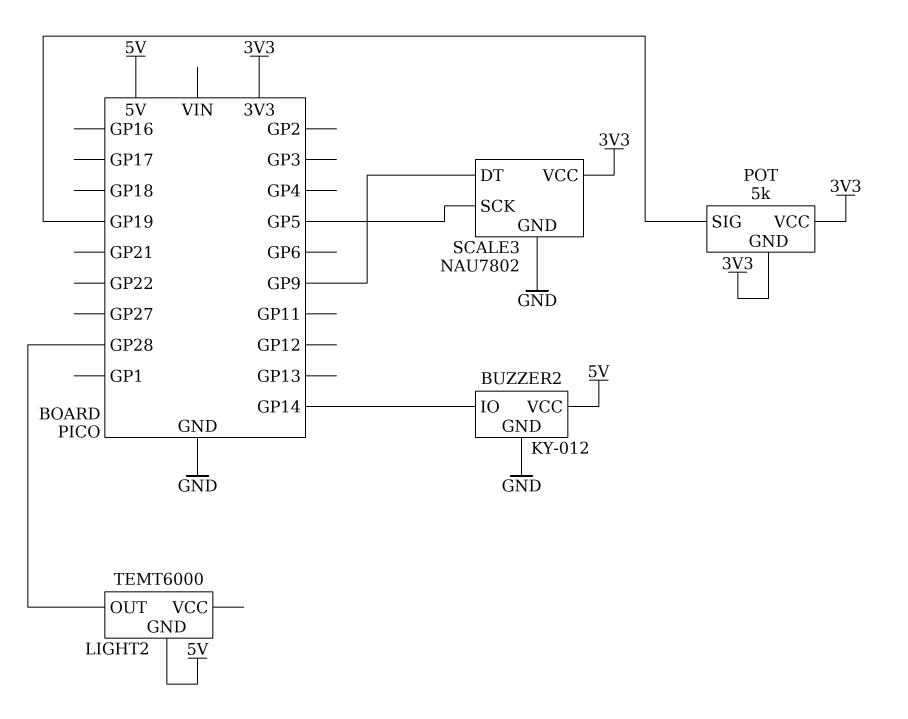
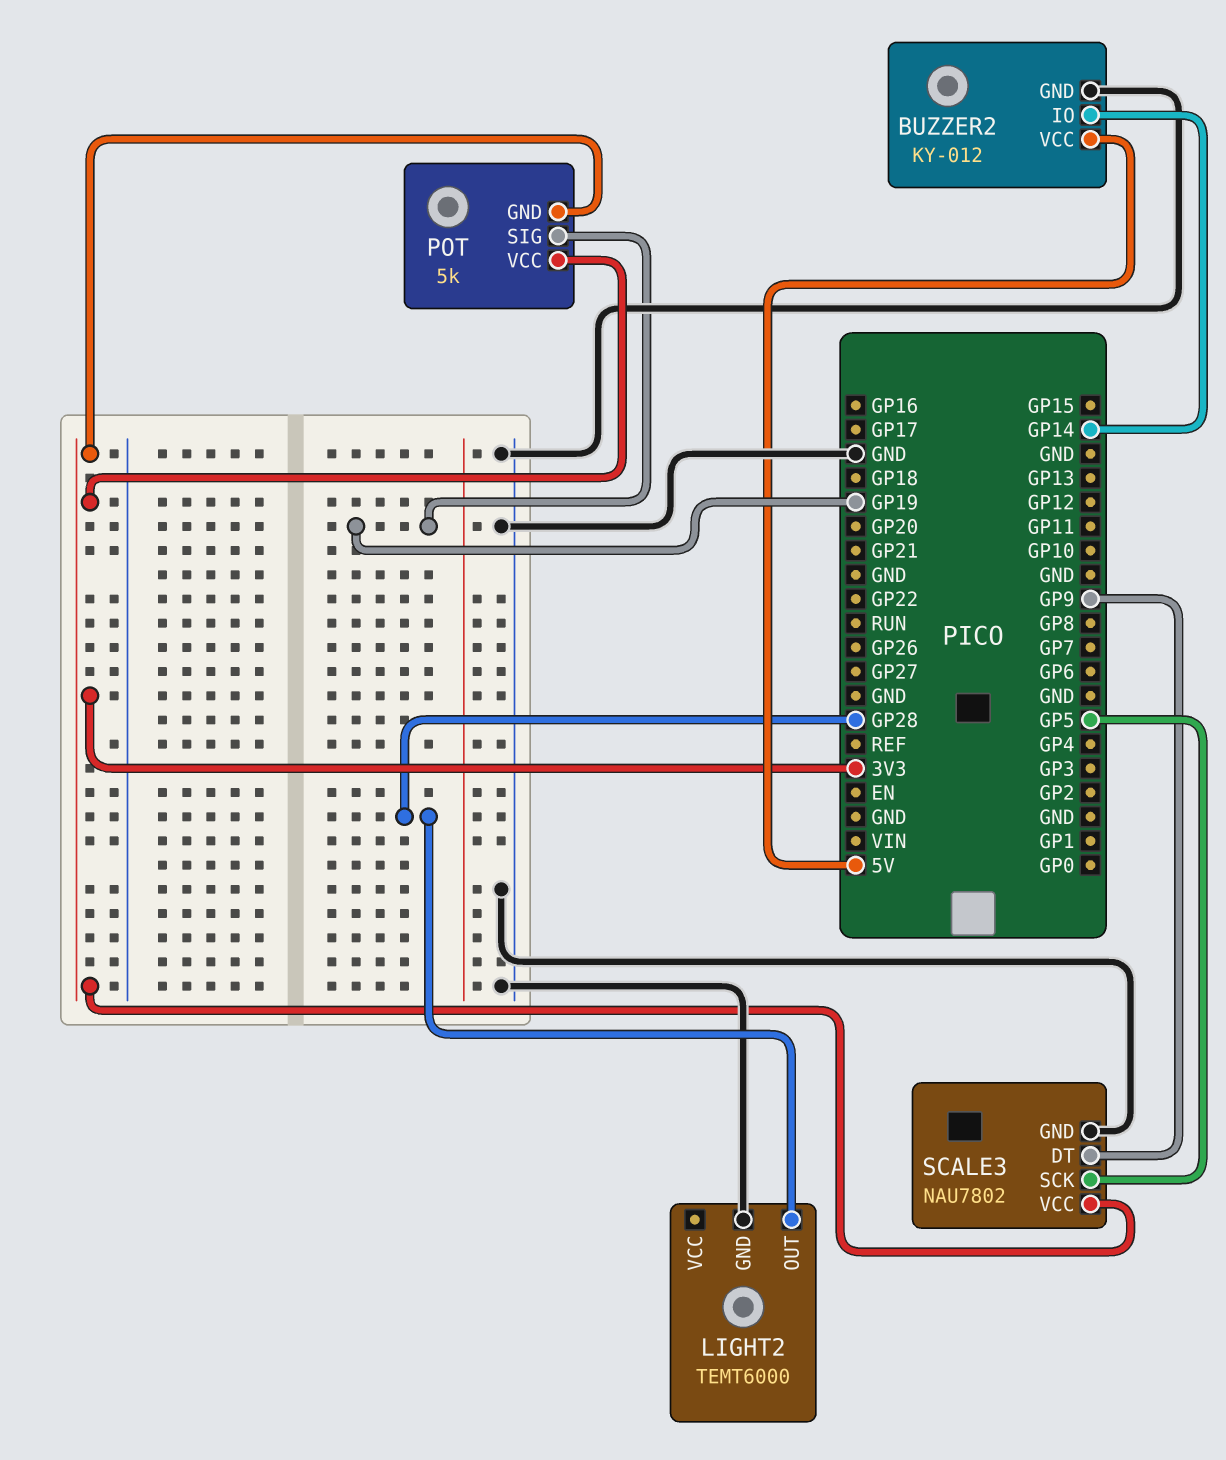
LIGHT2 pin GND: 5V -> GND

